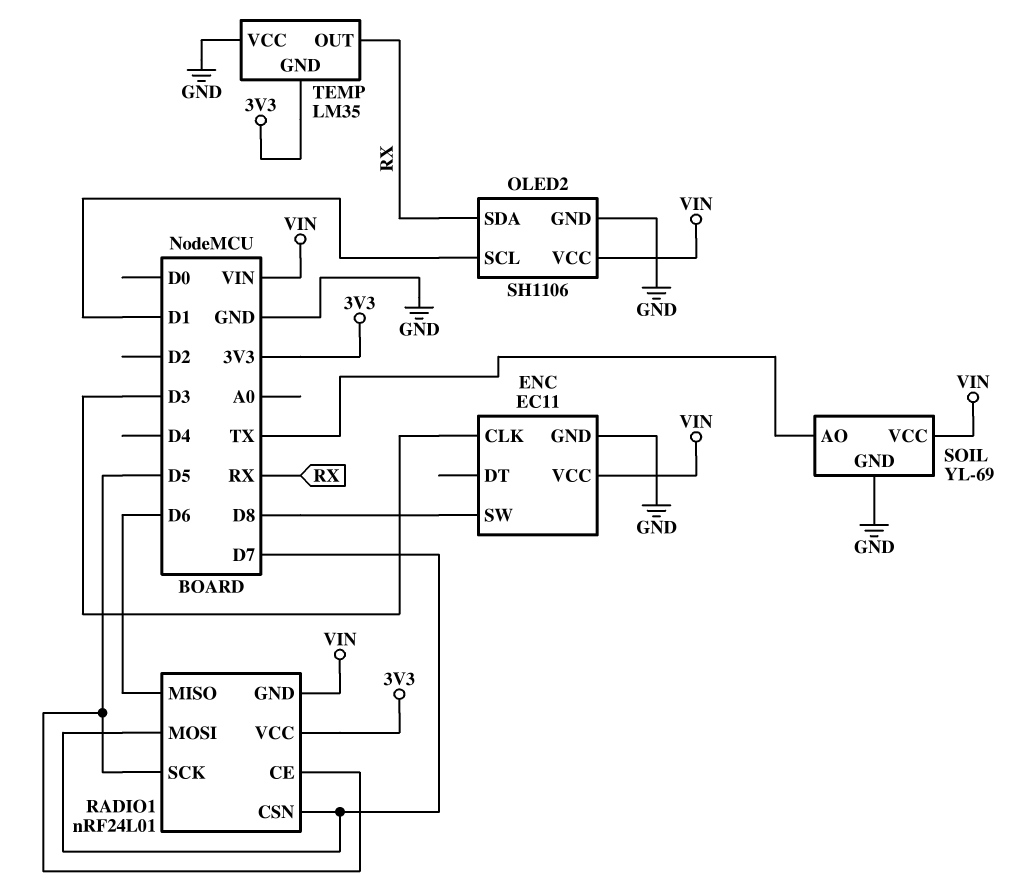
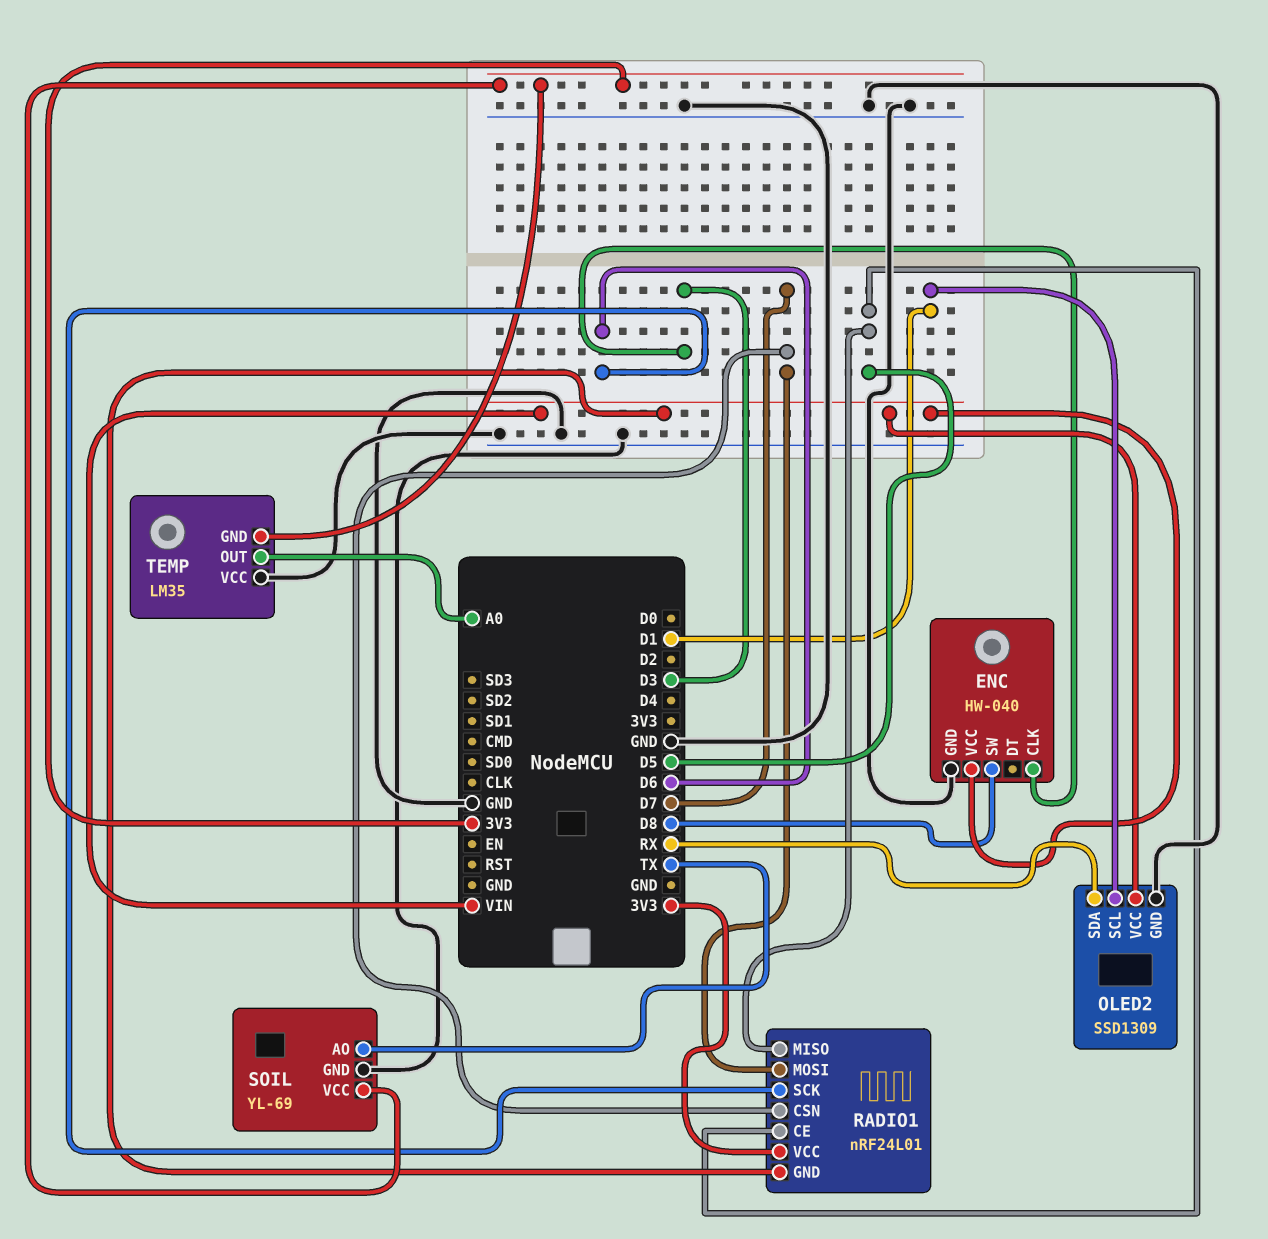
ENC: EC11 -> HW-040
OLED2: SH1106 -> SSD1309
RADIO1 pin MISO: D6 -> D5
RADIO1 pin SCK: D5 -> D6
SOIL pin VCC: VIN -> 3V3
TEMP pin OUT: RX -> A0

